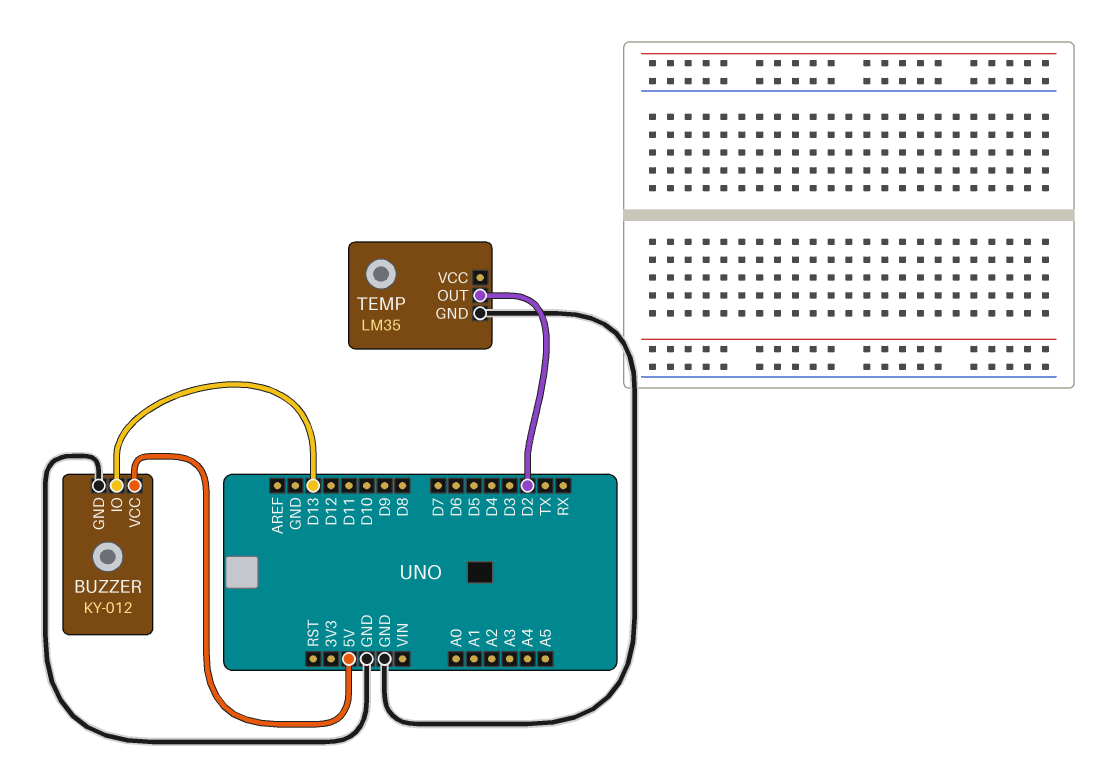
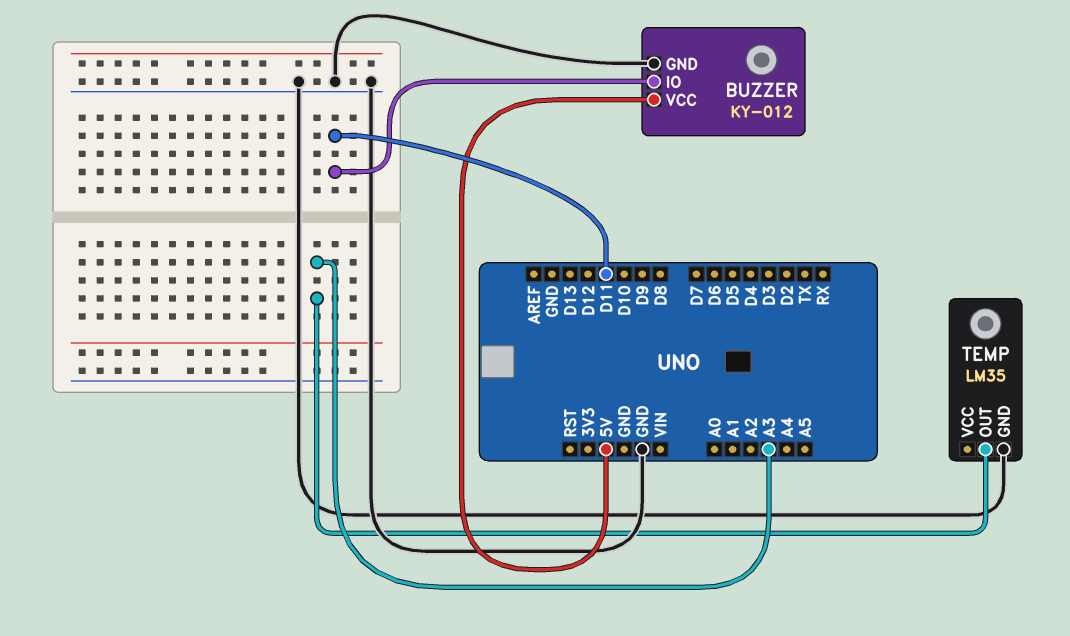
BUZZER pin IO: D13 -> D11
TEMP pin OUT: D2 -> A3

